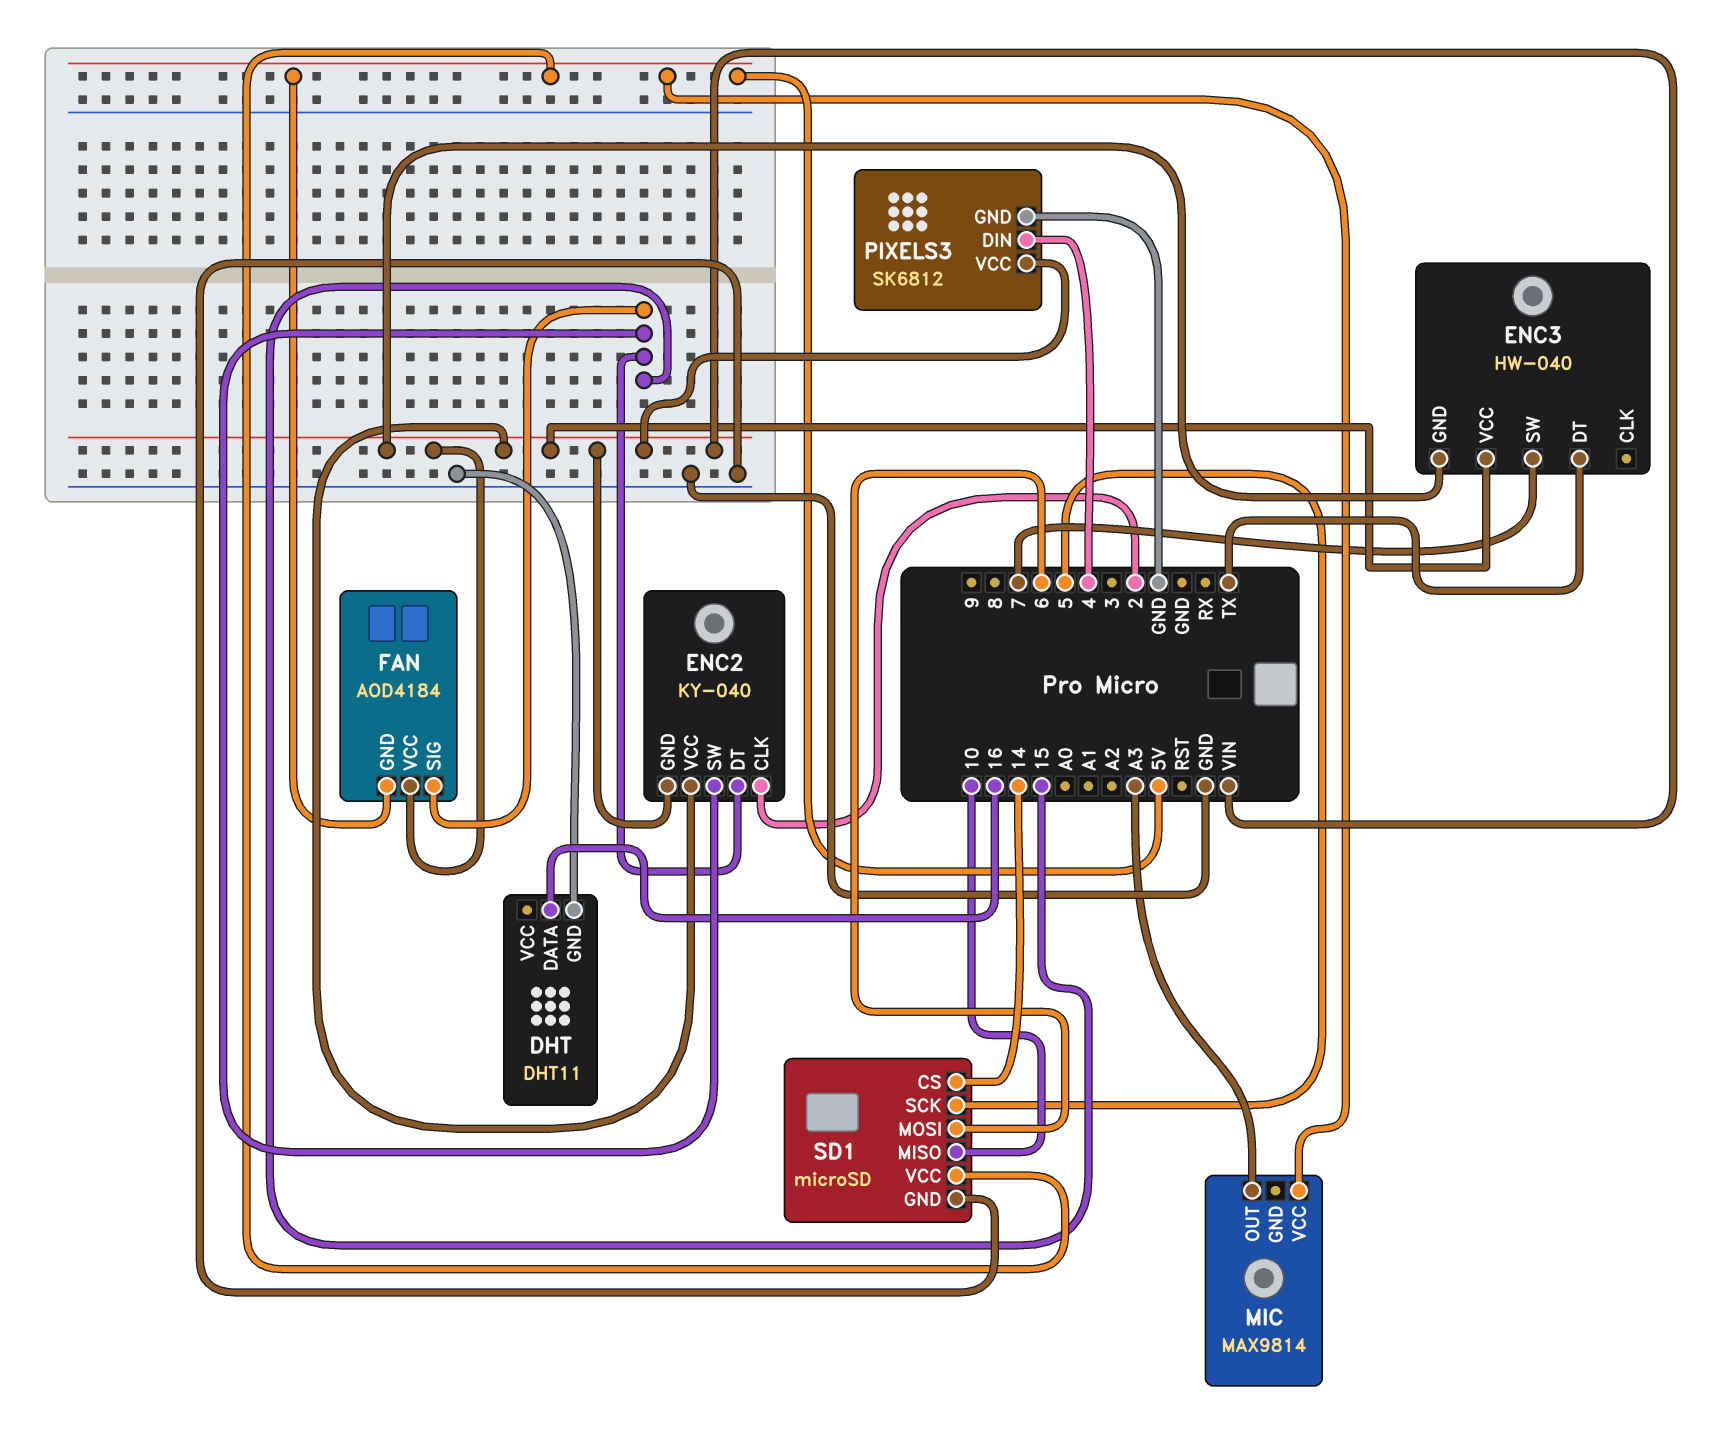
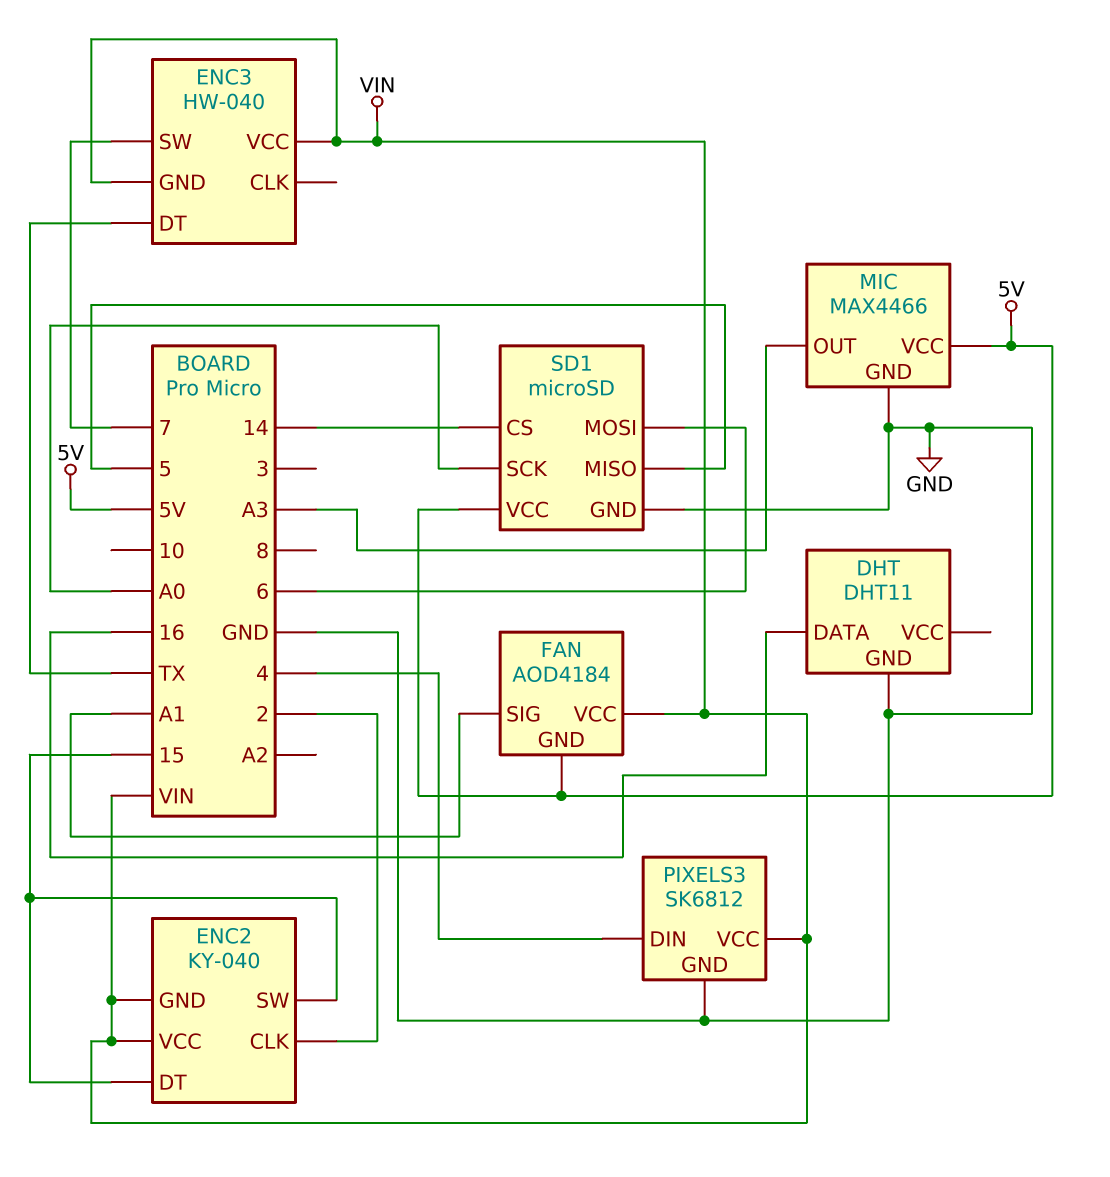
FAN pin SIG: 15 -> A1
MIC: MAX9814 -> MAX4466
MIC pin GND: none -> GND
SD1 pin MISO: 10 -> 5
SD1 pin SCK: 5 -> A0

